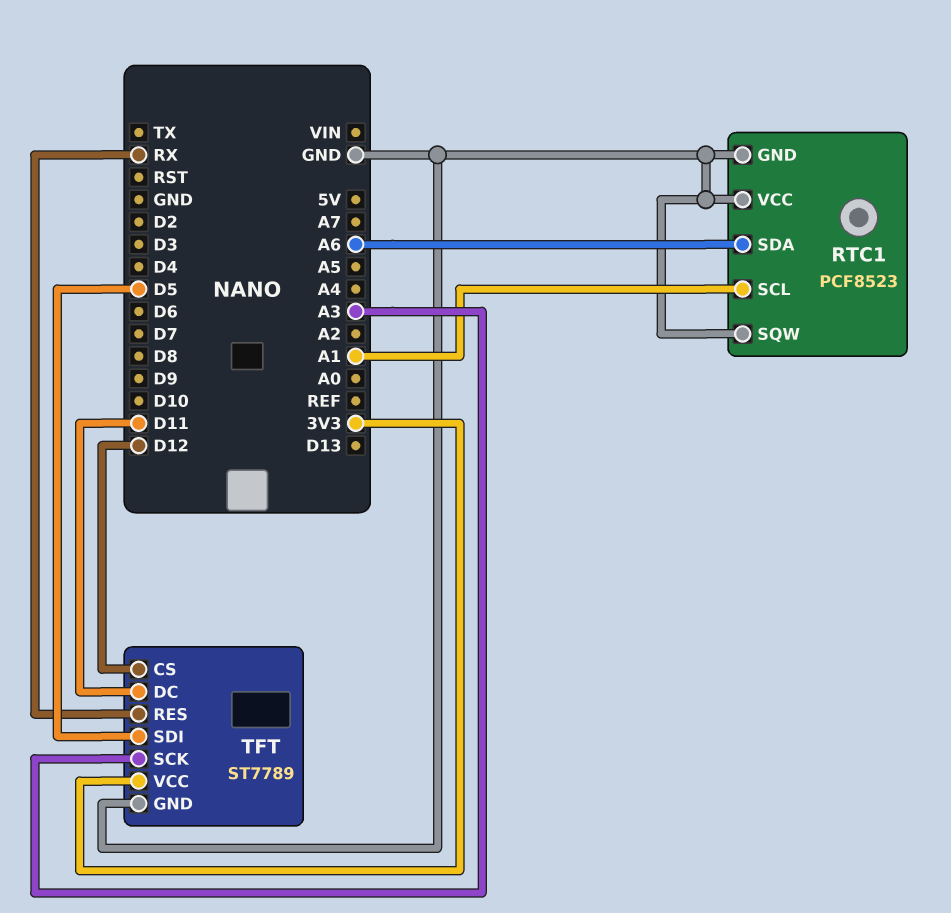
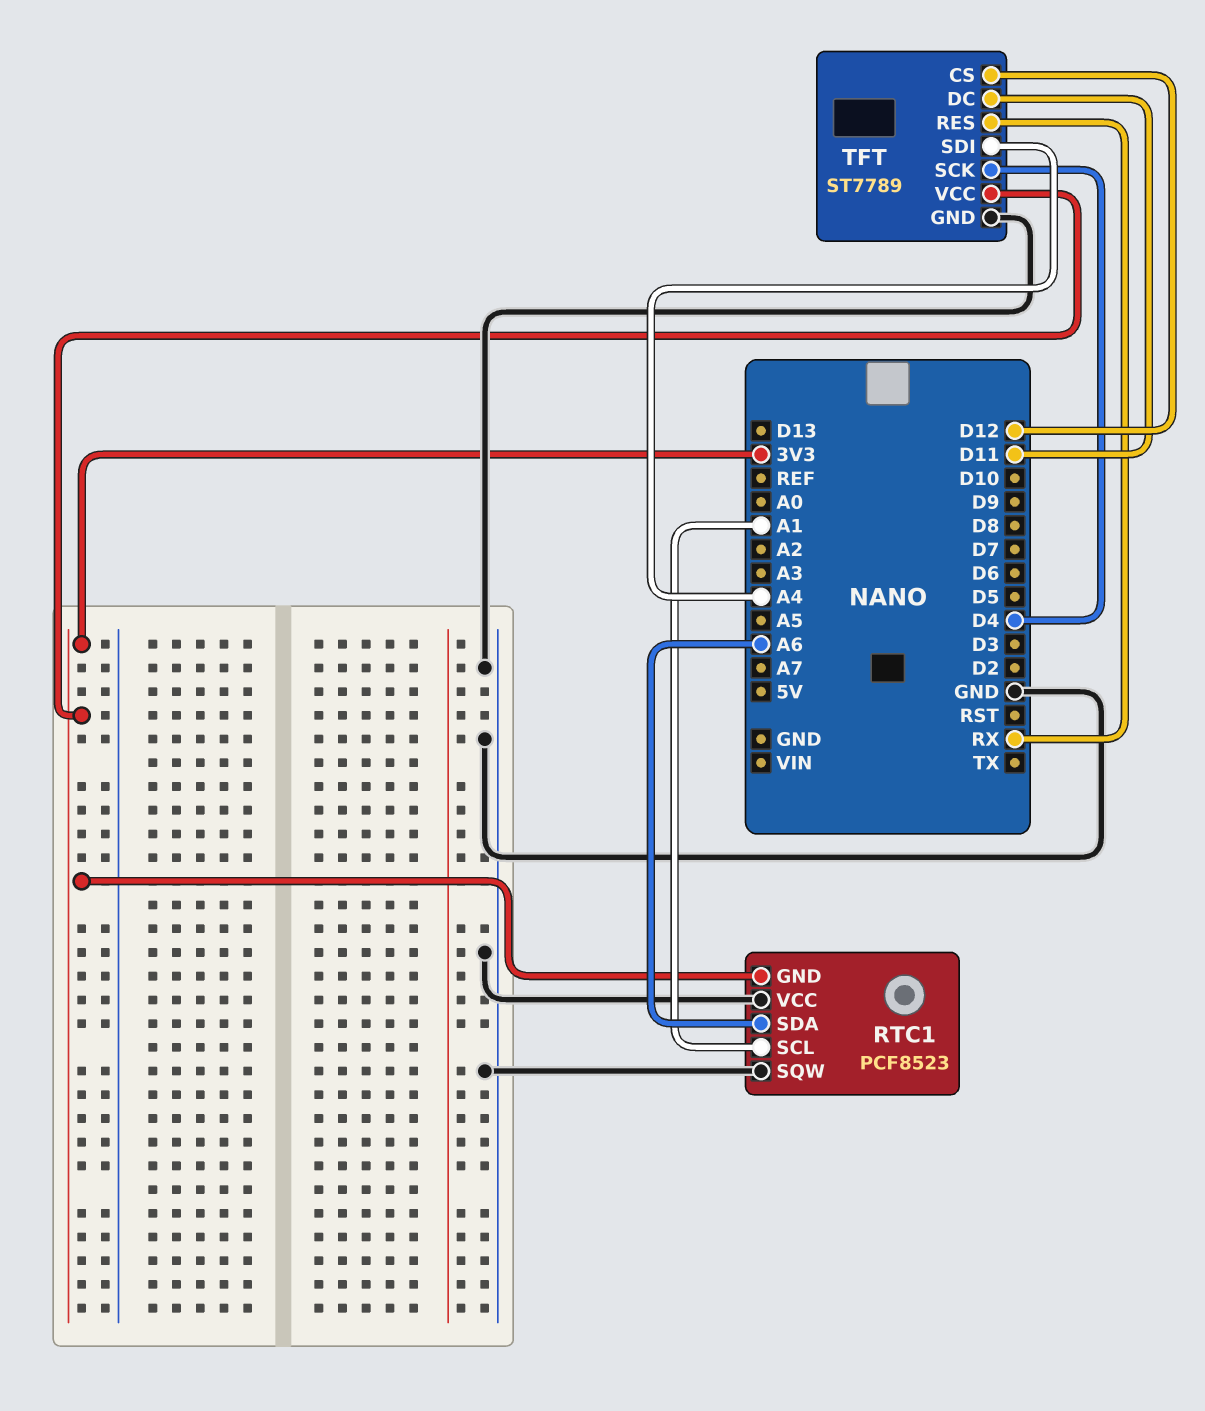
RTC1 pin GND: GND -> 3V3
TFT pin SCK: A3 -> D4
TFT pin SDI: D5 -> A4

